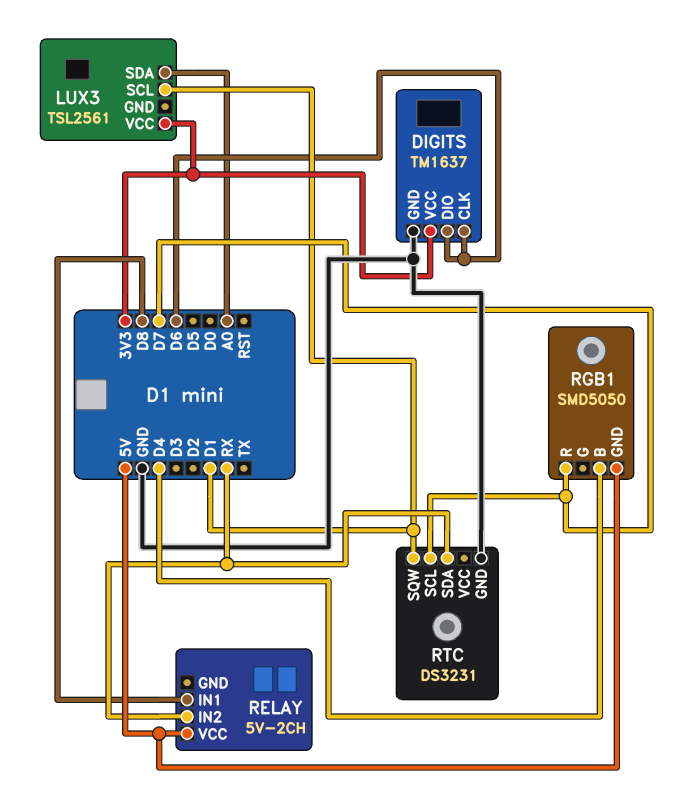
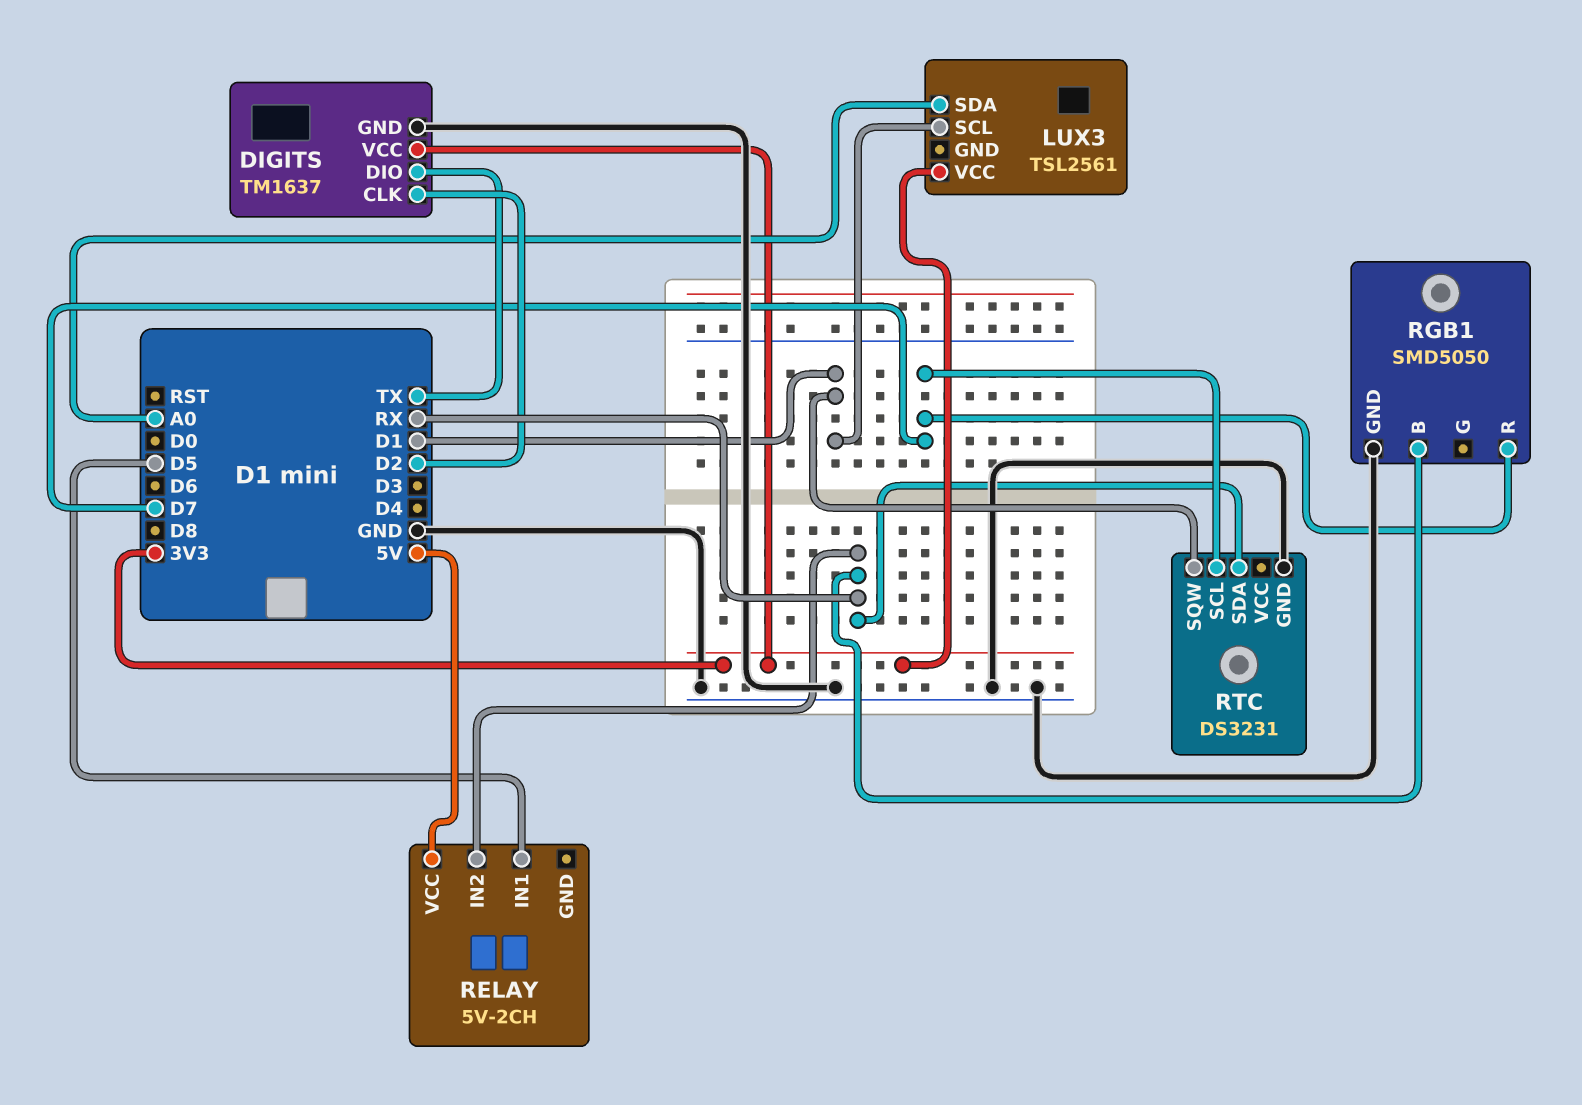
DIGITS pin CLK: D6 -> D2
DIGITS pin DIO: D6 -> TX
RELAY pin IN1: D8 -> D5
RGB1 pin B: D4 -> RX
RGB1 pin GND: 5V -> GND

